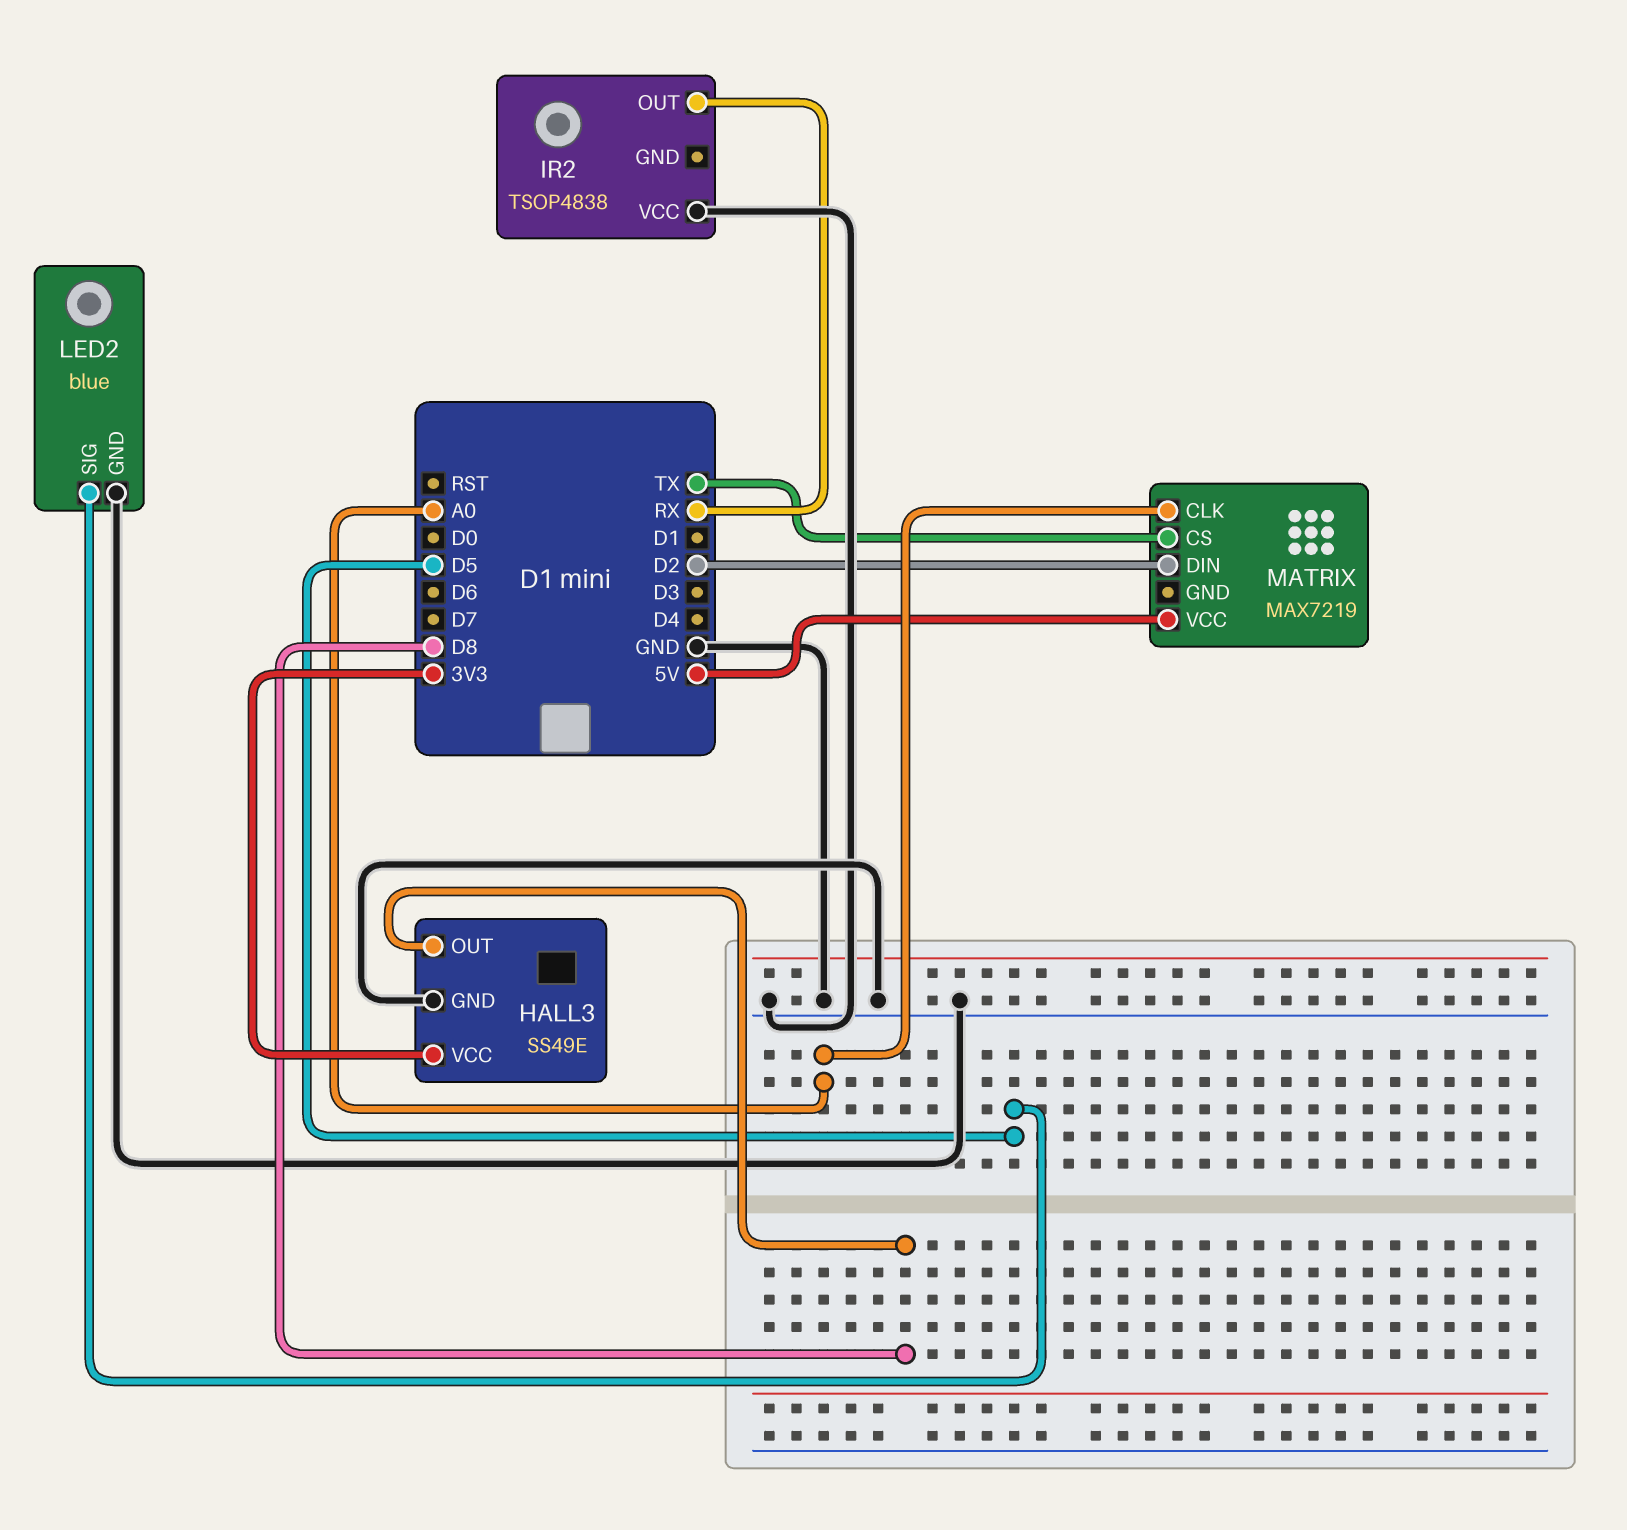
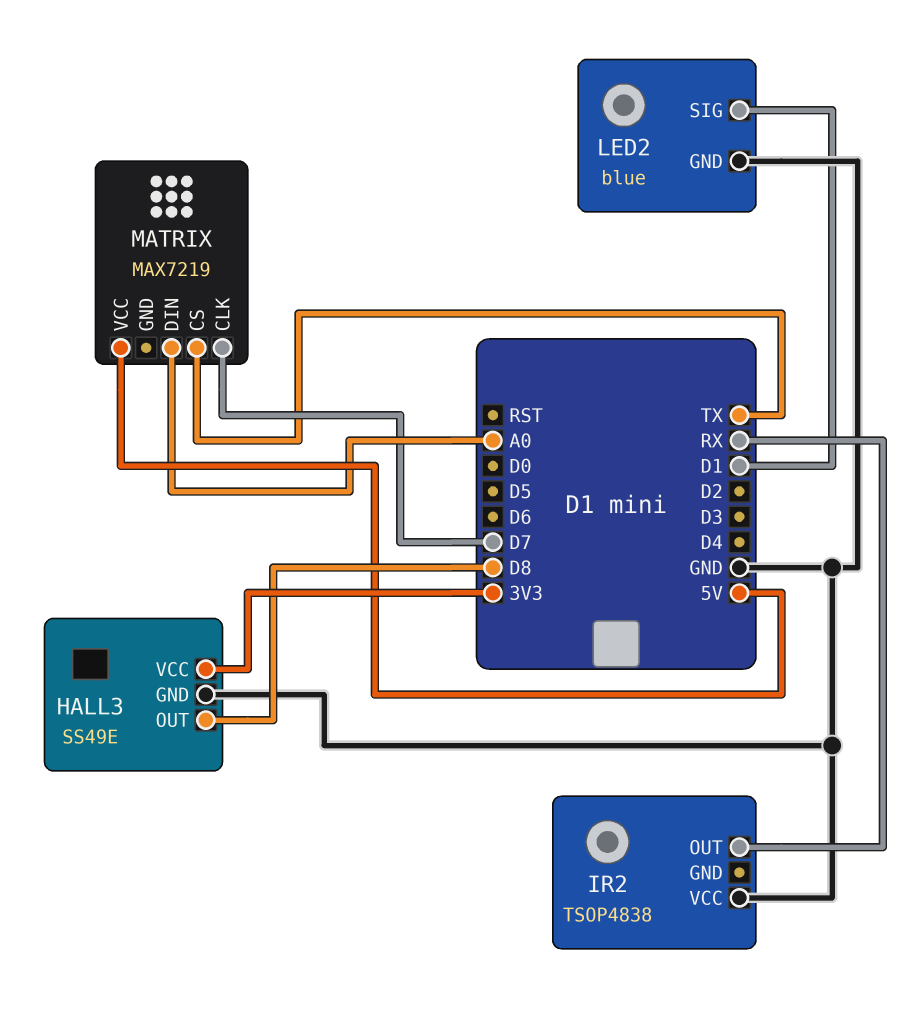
LED2 pin SIG: D5 -> D1
MATRIX pin CLK: A0 -> D7
MATRIX pin DIN: D2 -> A0

